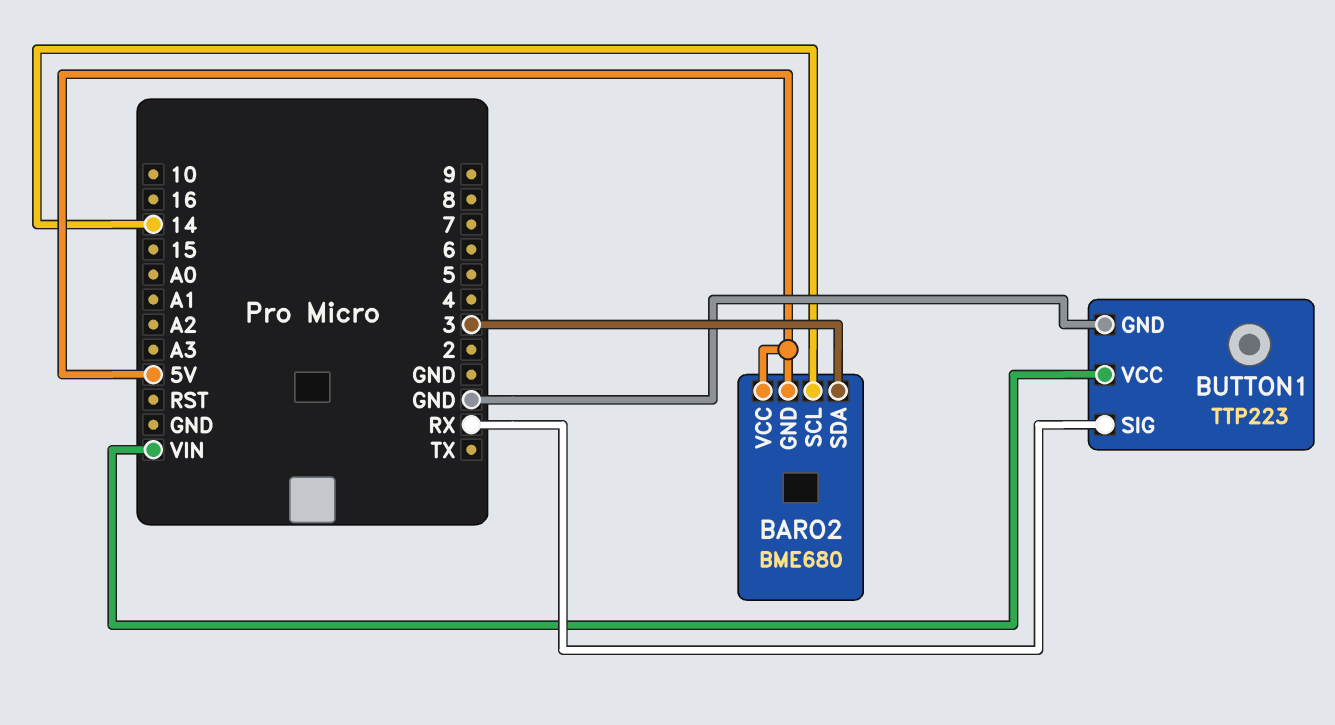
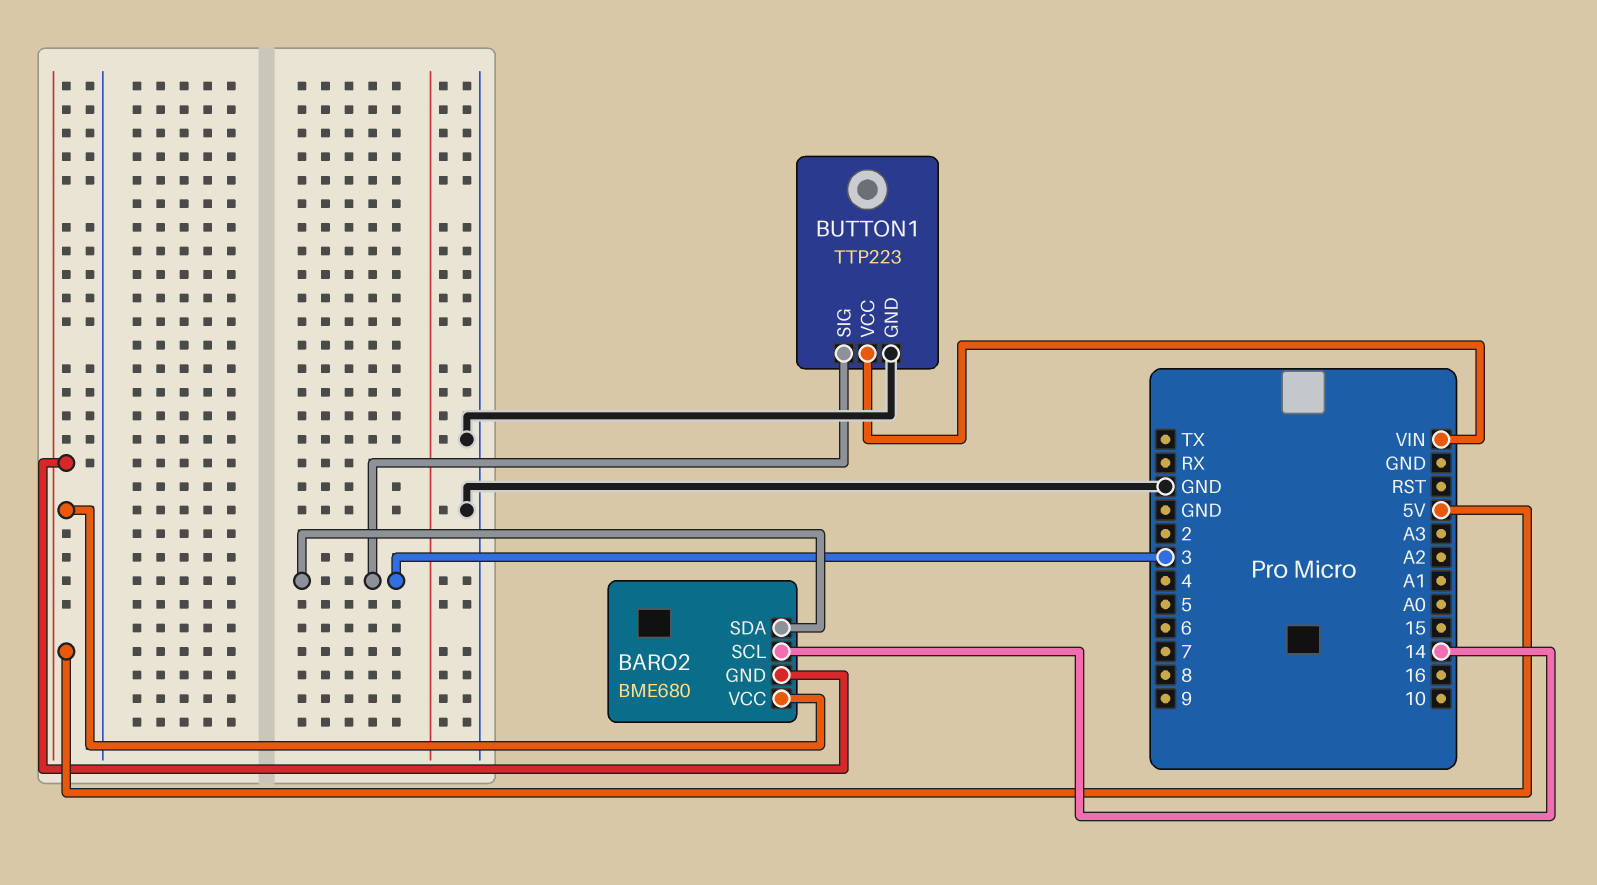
BUTTON1 pin SIG: RX -> 3

